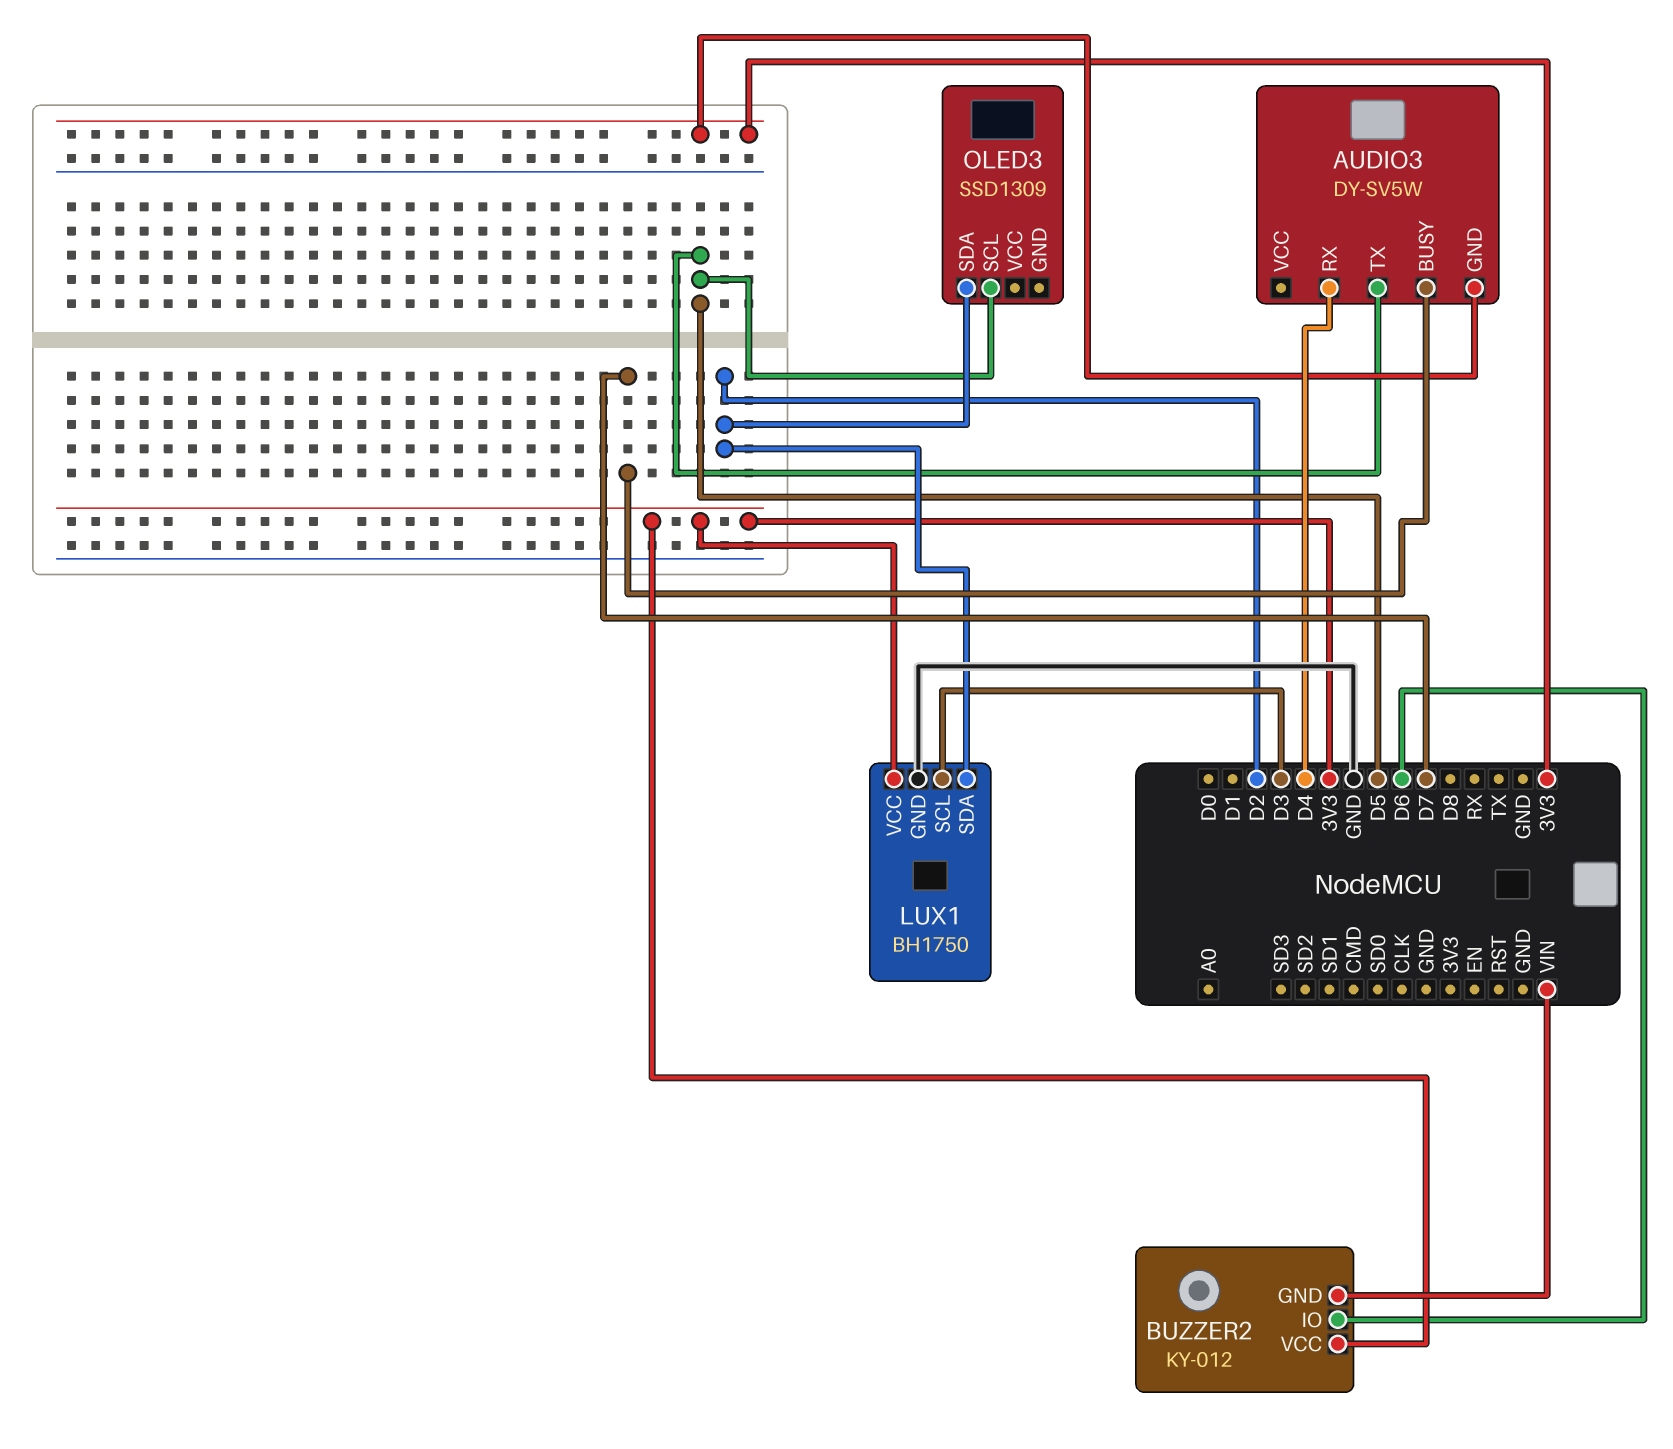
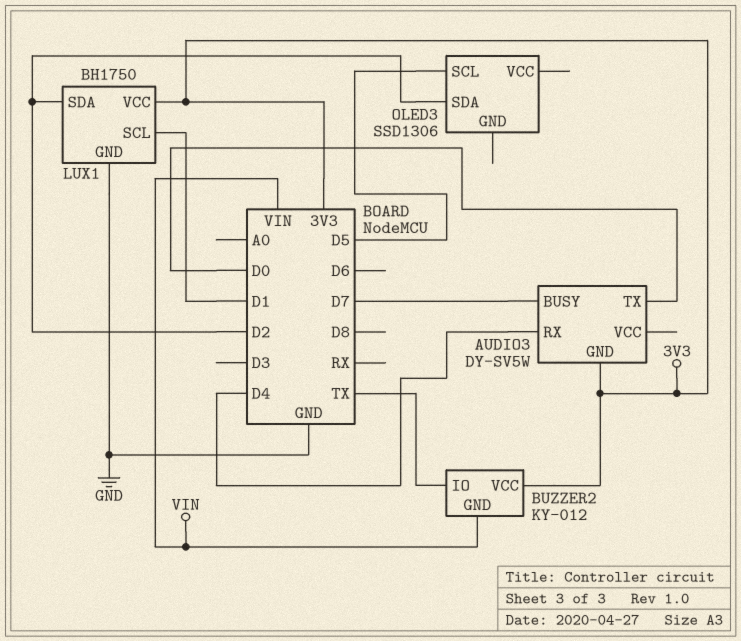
AUDIO3 pin TX: D5 -> D0
BUZZER2 pin IO: D6 -> TX
LUX1 pin SCL: D3 -> D1
OLED3: SSD1309 -> SSD1306

